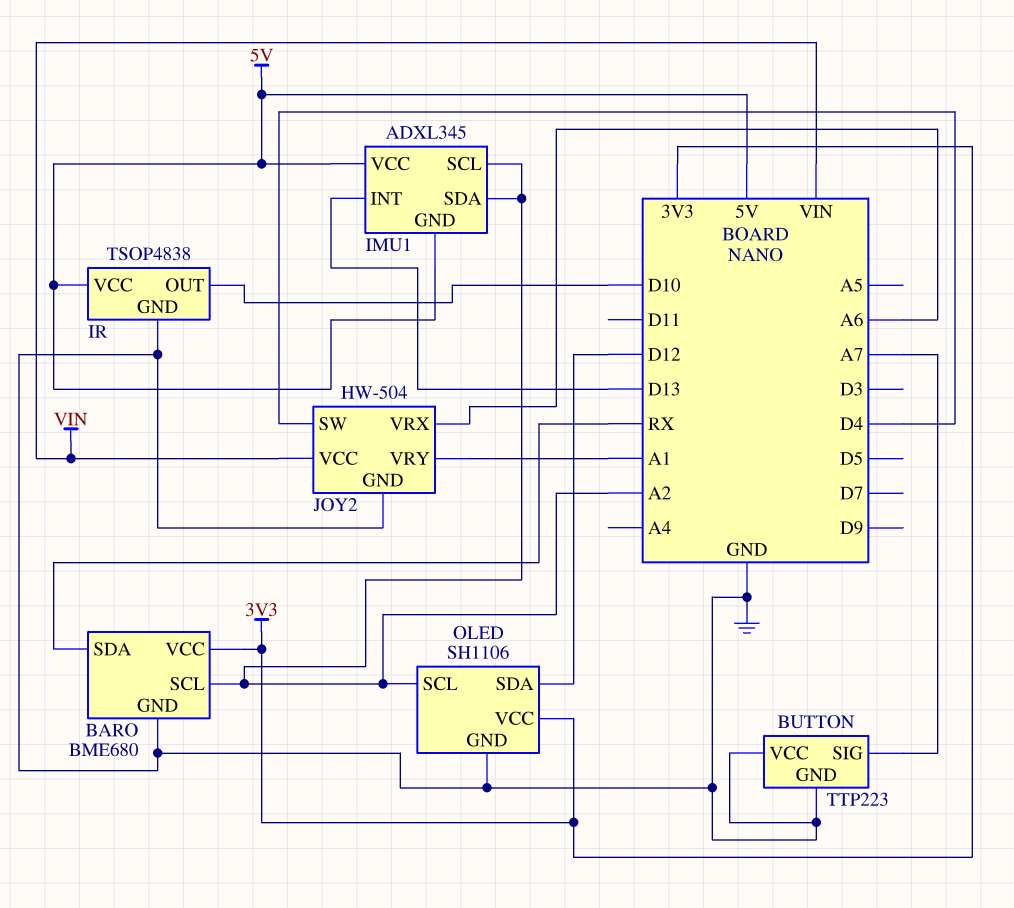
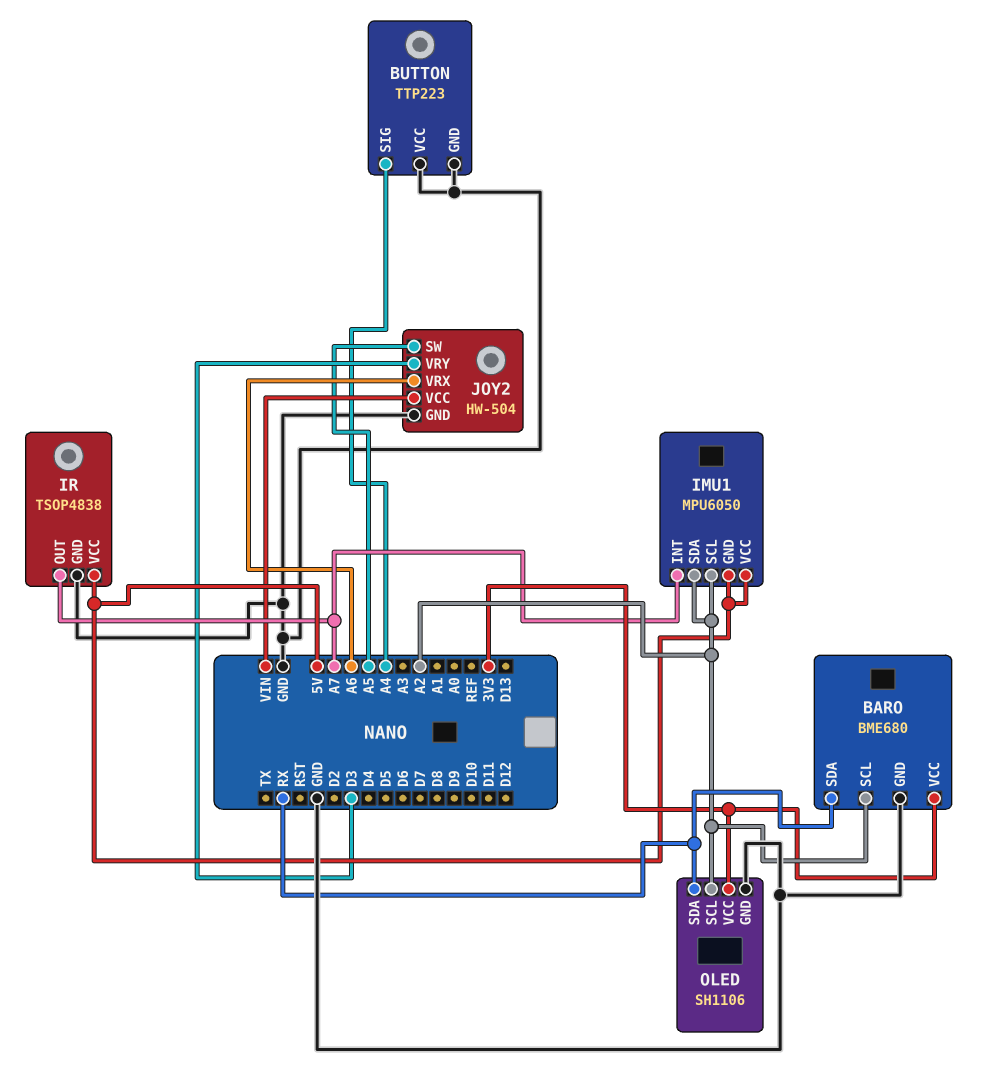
BUTTON pin SIG: A7 -> A4
IMU1: ADXL345 -> MPU6050
IMU1 pin INT: D13 -> A7
IR pin OUT: D10 -> A7
JOY2 pin SW: D4 -> A5
JOY2 pin VRY: A1 -> D3
OLED pin SDA: D12 -> RX

